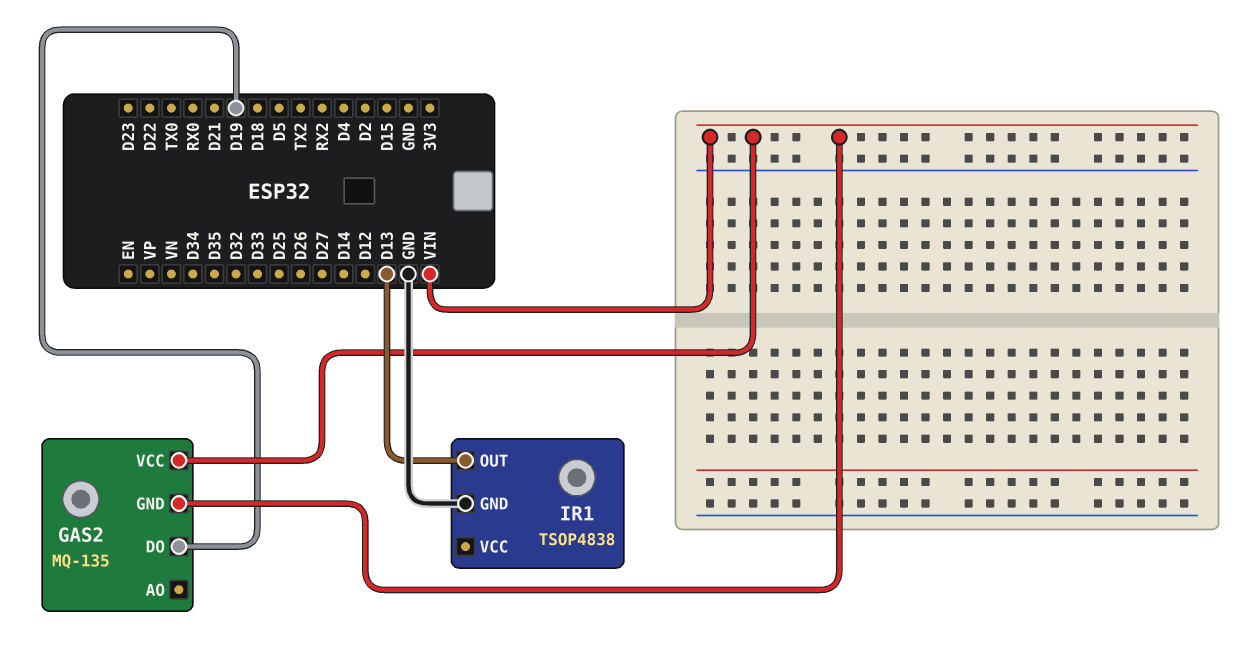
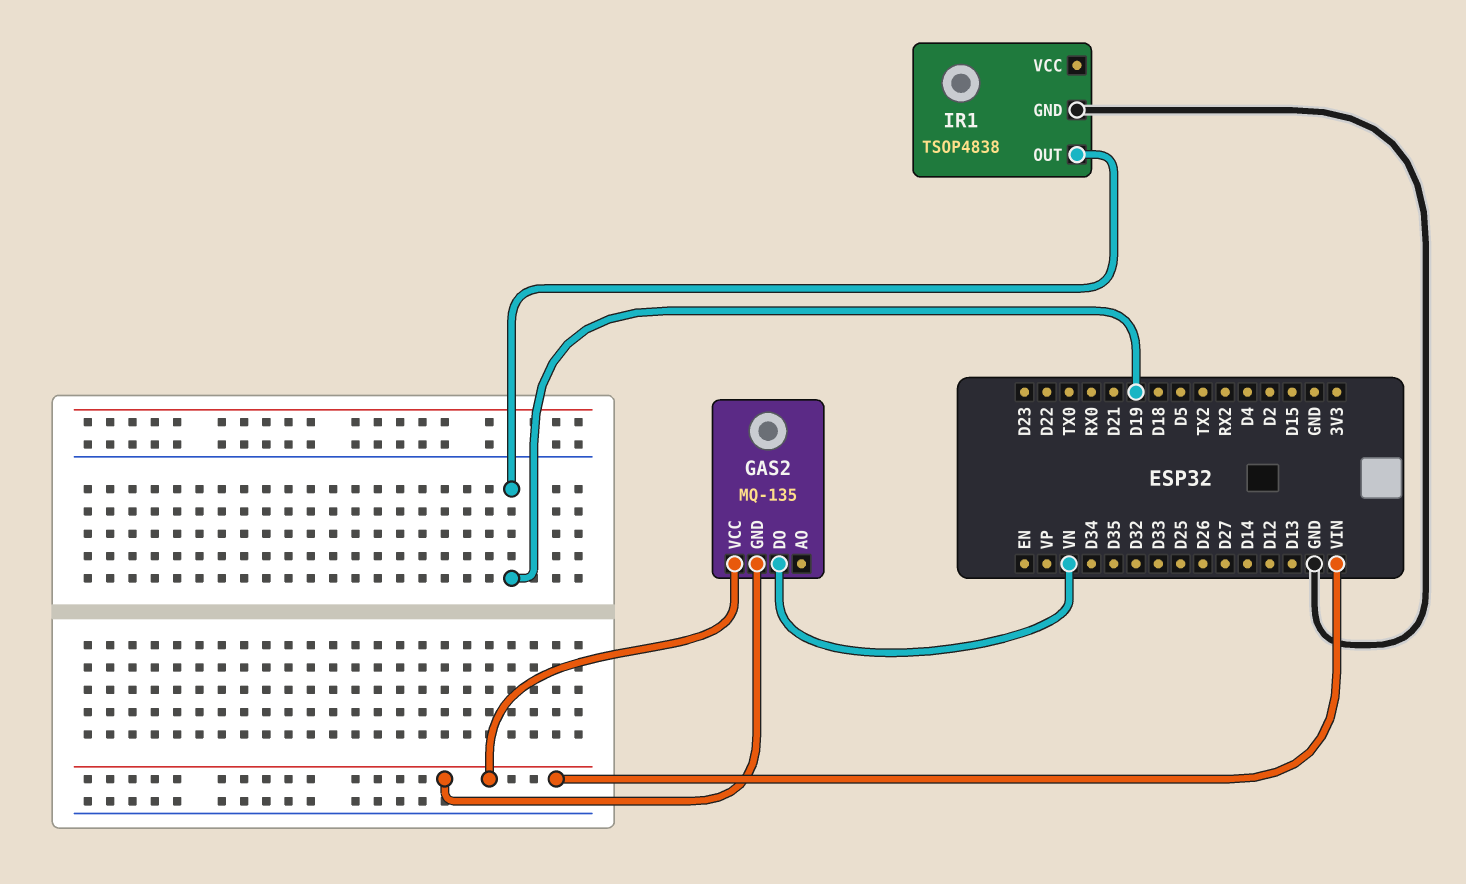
GAS2 pin DO: D19 -> VN
IR1 pin OUT: D13 -> D19

